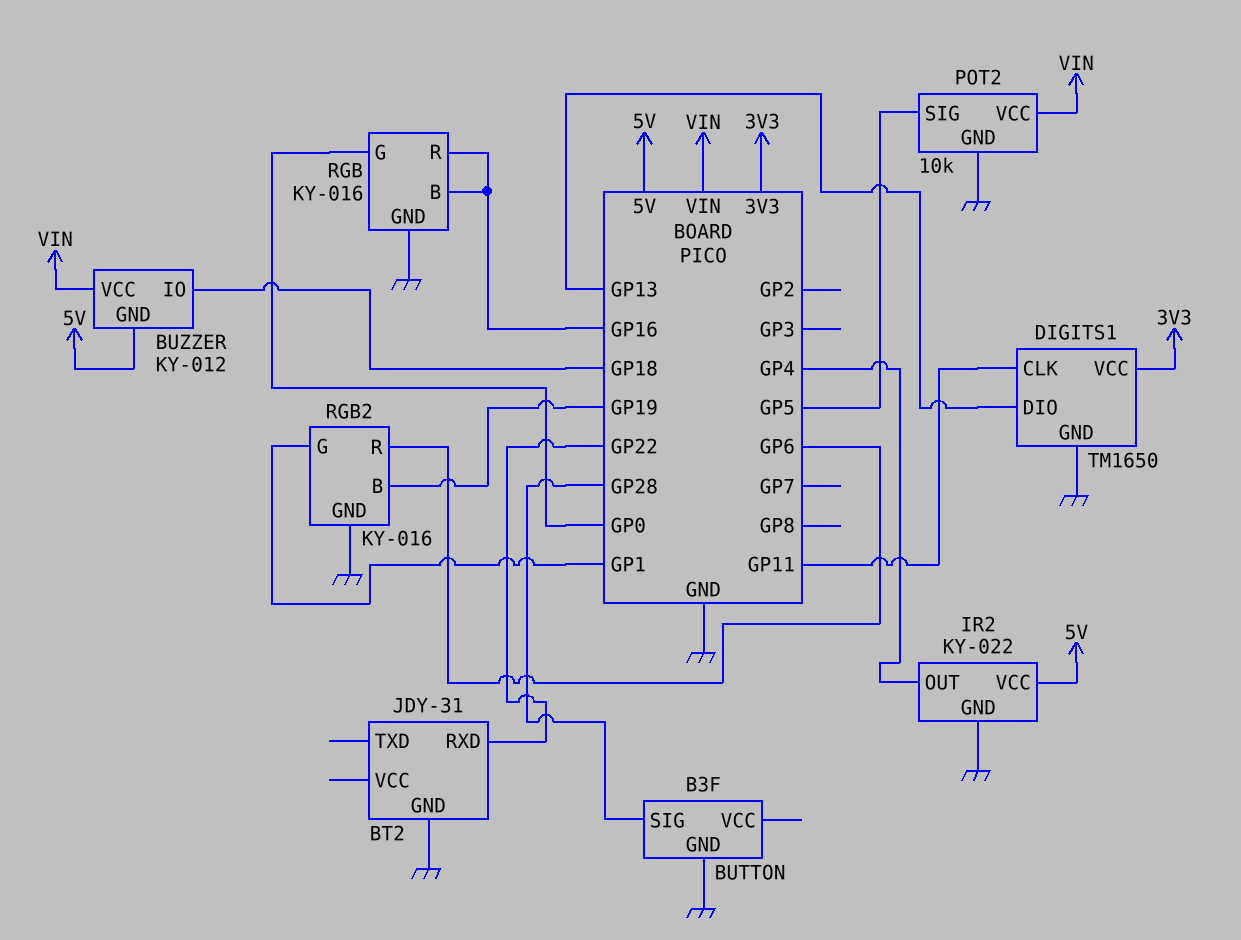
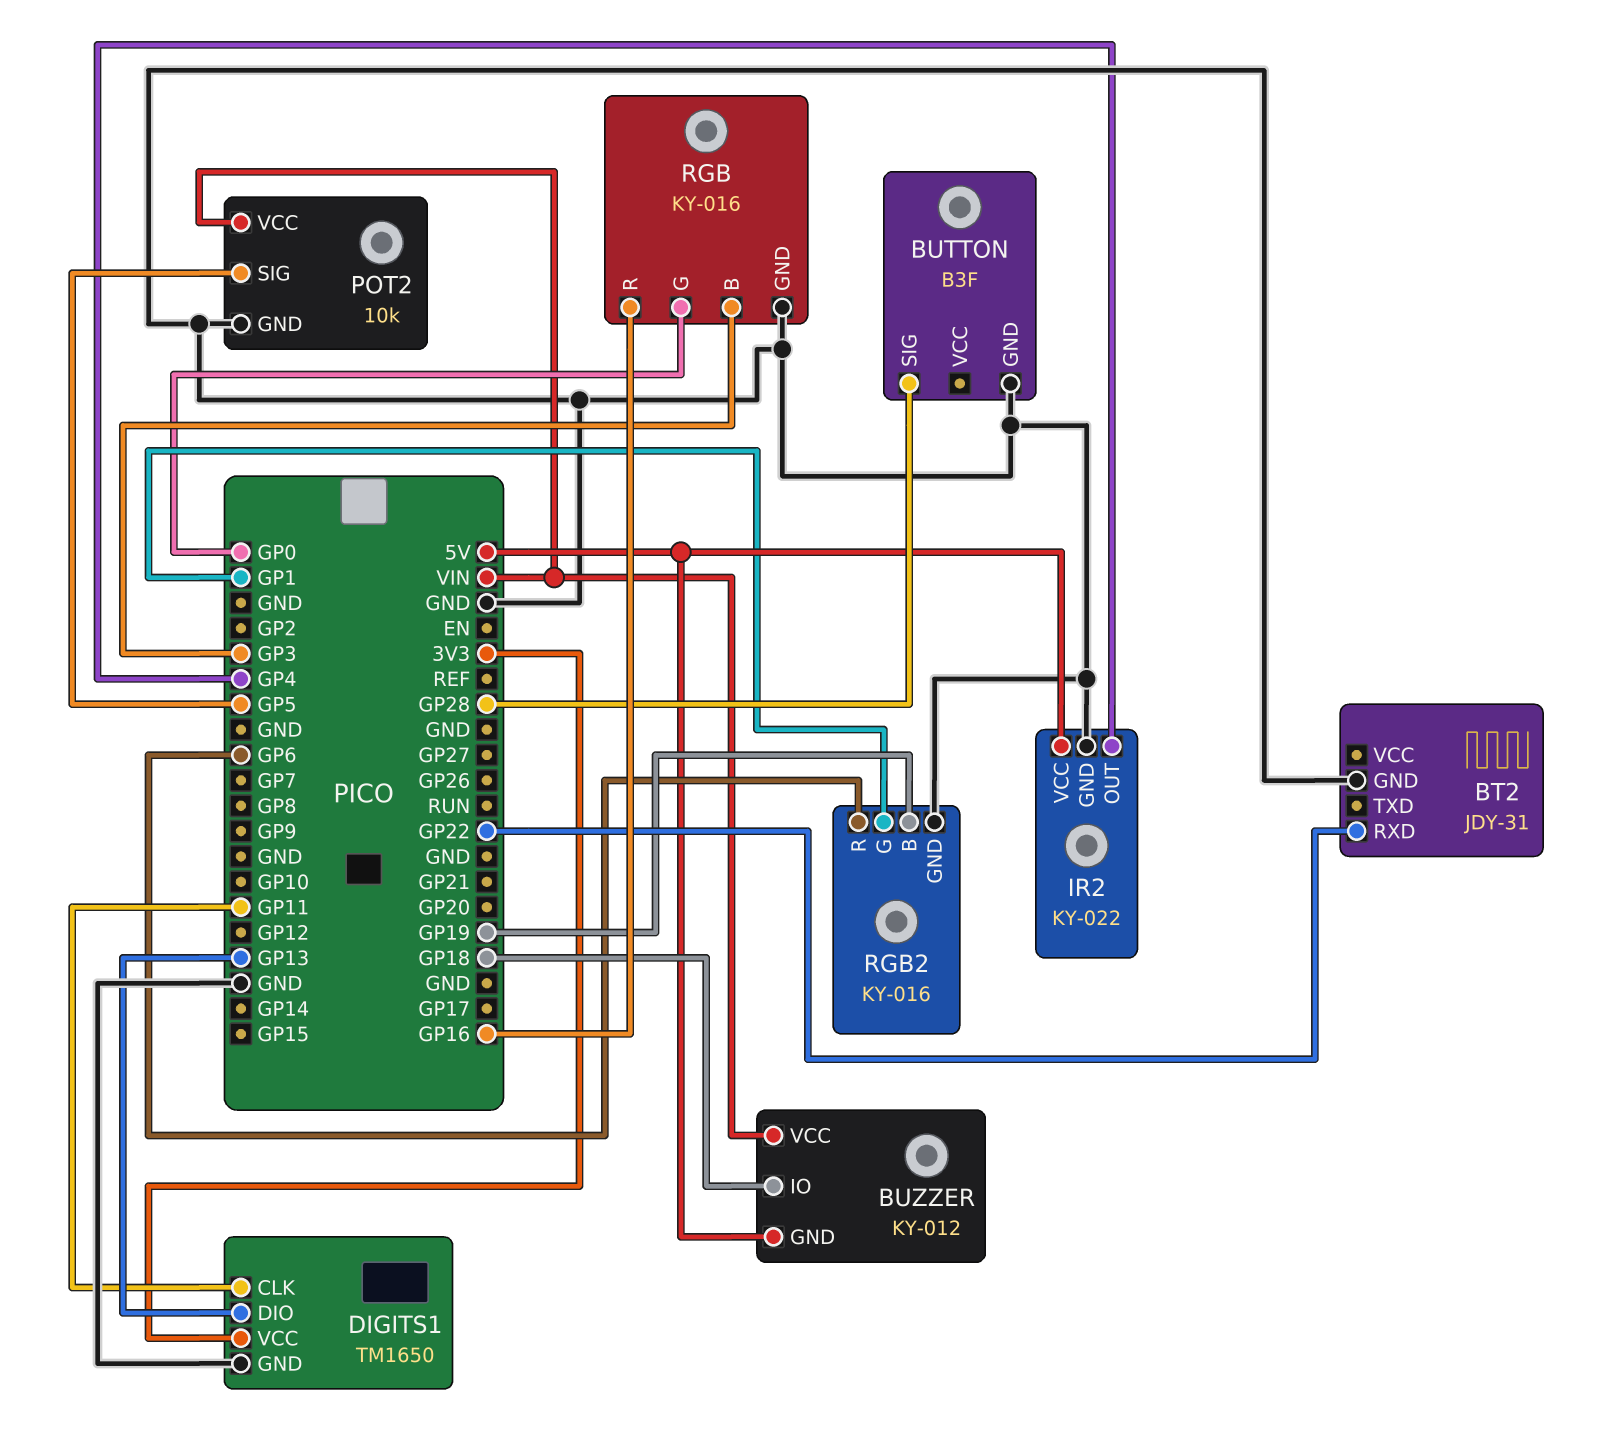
RGB pin B: GP16 -> GP3

